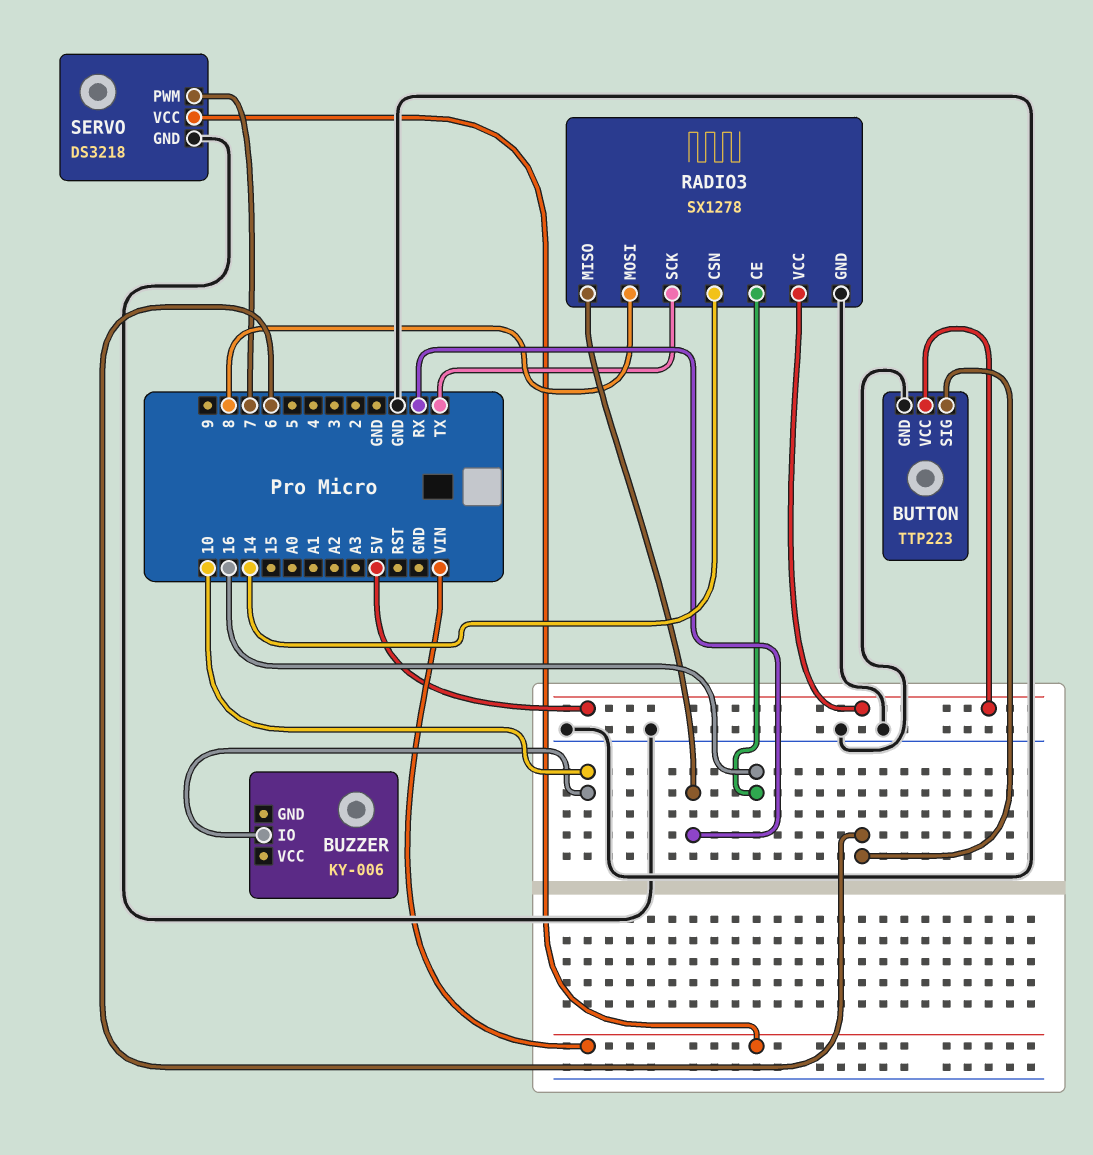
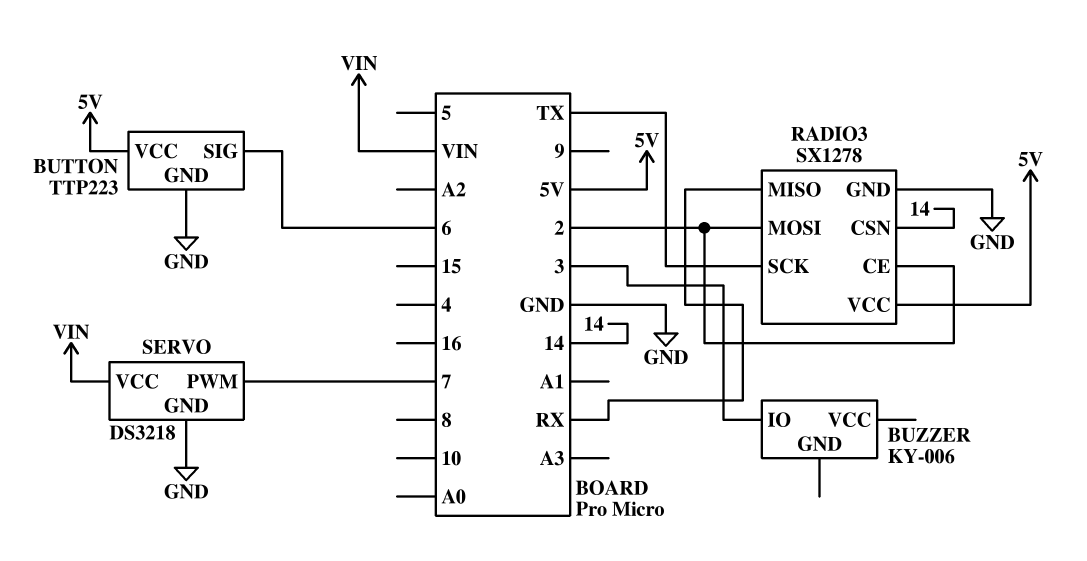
BUZZER pin IO: 10 -> 3
RADIO3 pin CE: 16 -> 2
RADIO3 pin MOSI: 8 -> 2

